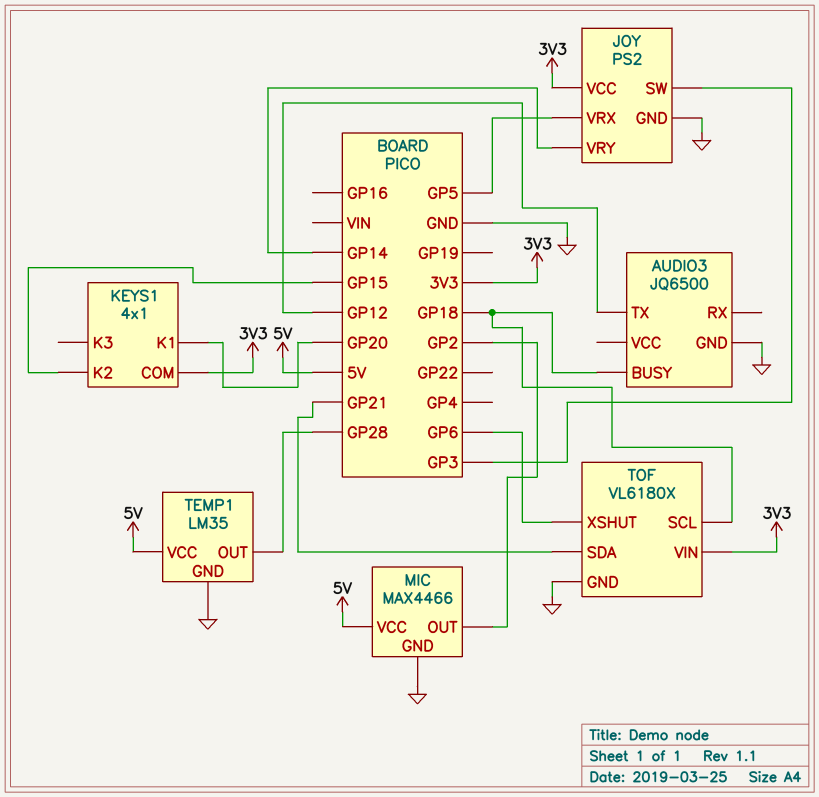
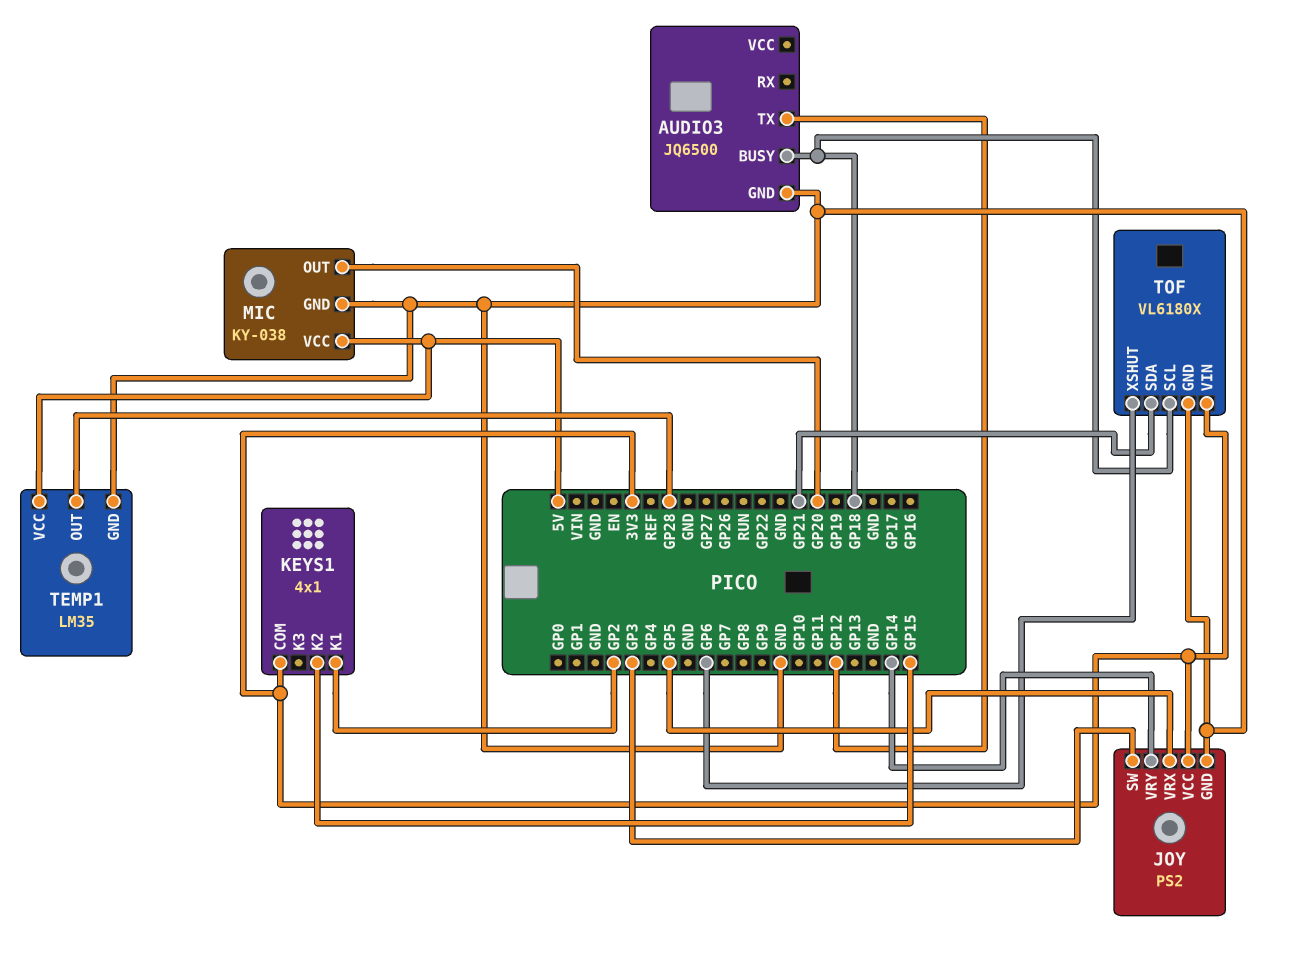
KEYS1 pin K1: GP20 -> GP2
MIC: MAX4466 -> KY-038
MIC pin OUT: GP2 -> GP20

